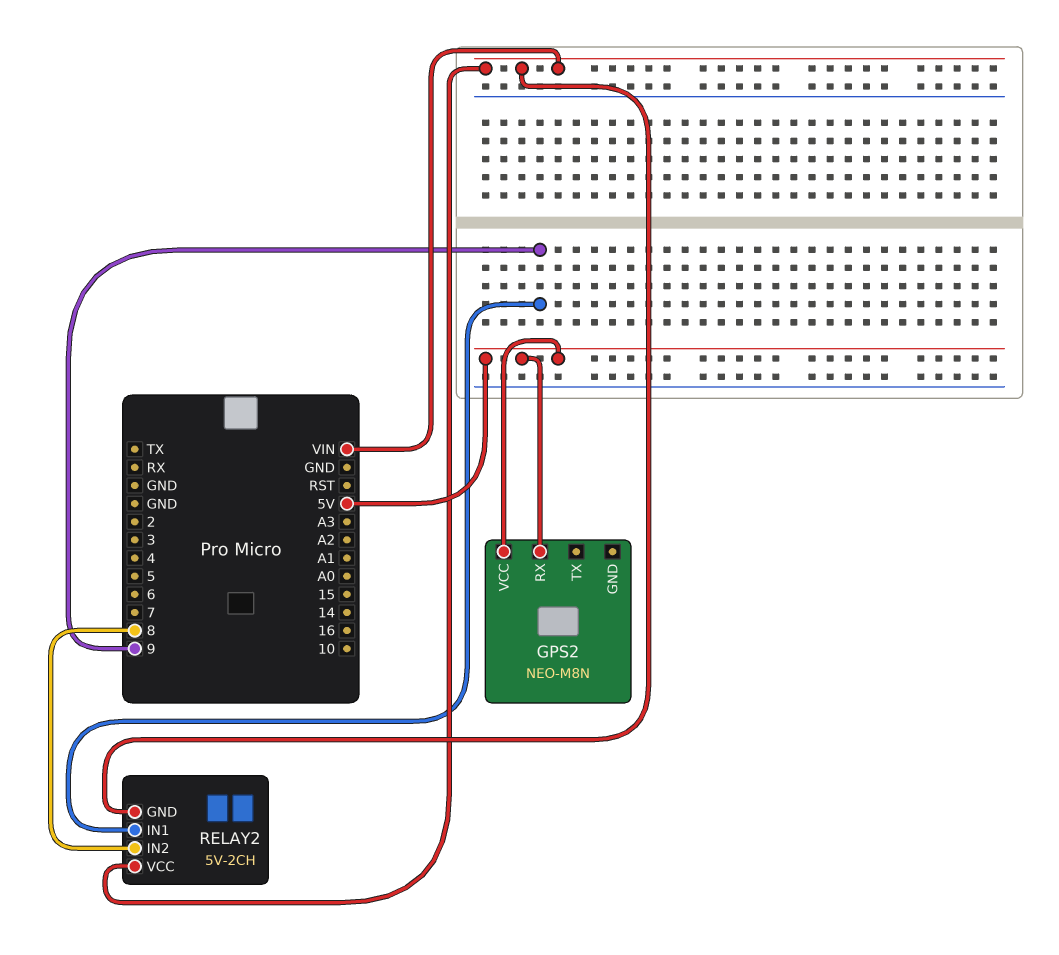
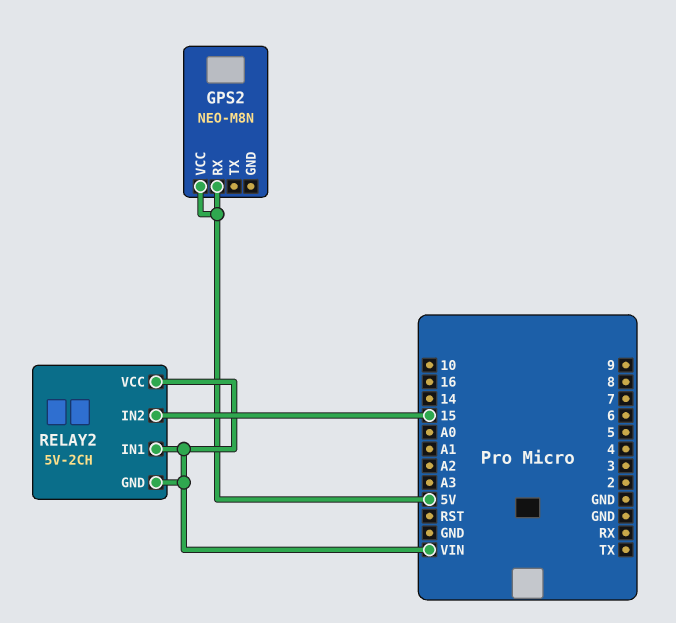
RELAY2 pin IN1: 9 -> VIN
RELAY2 pin IN2: 8 -> 15

